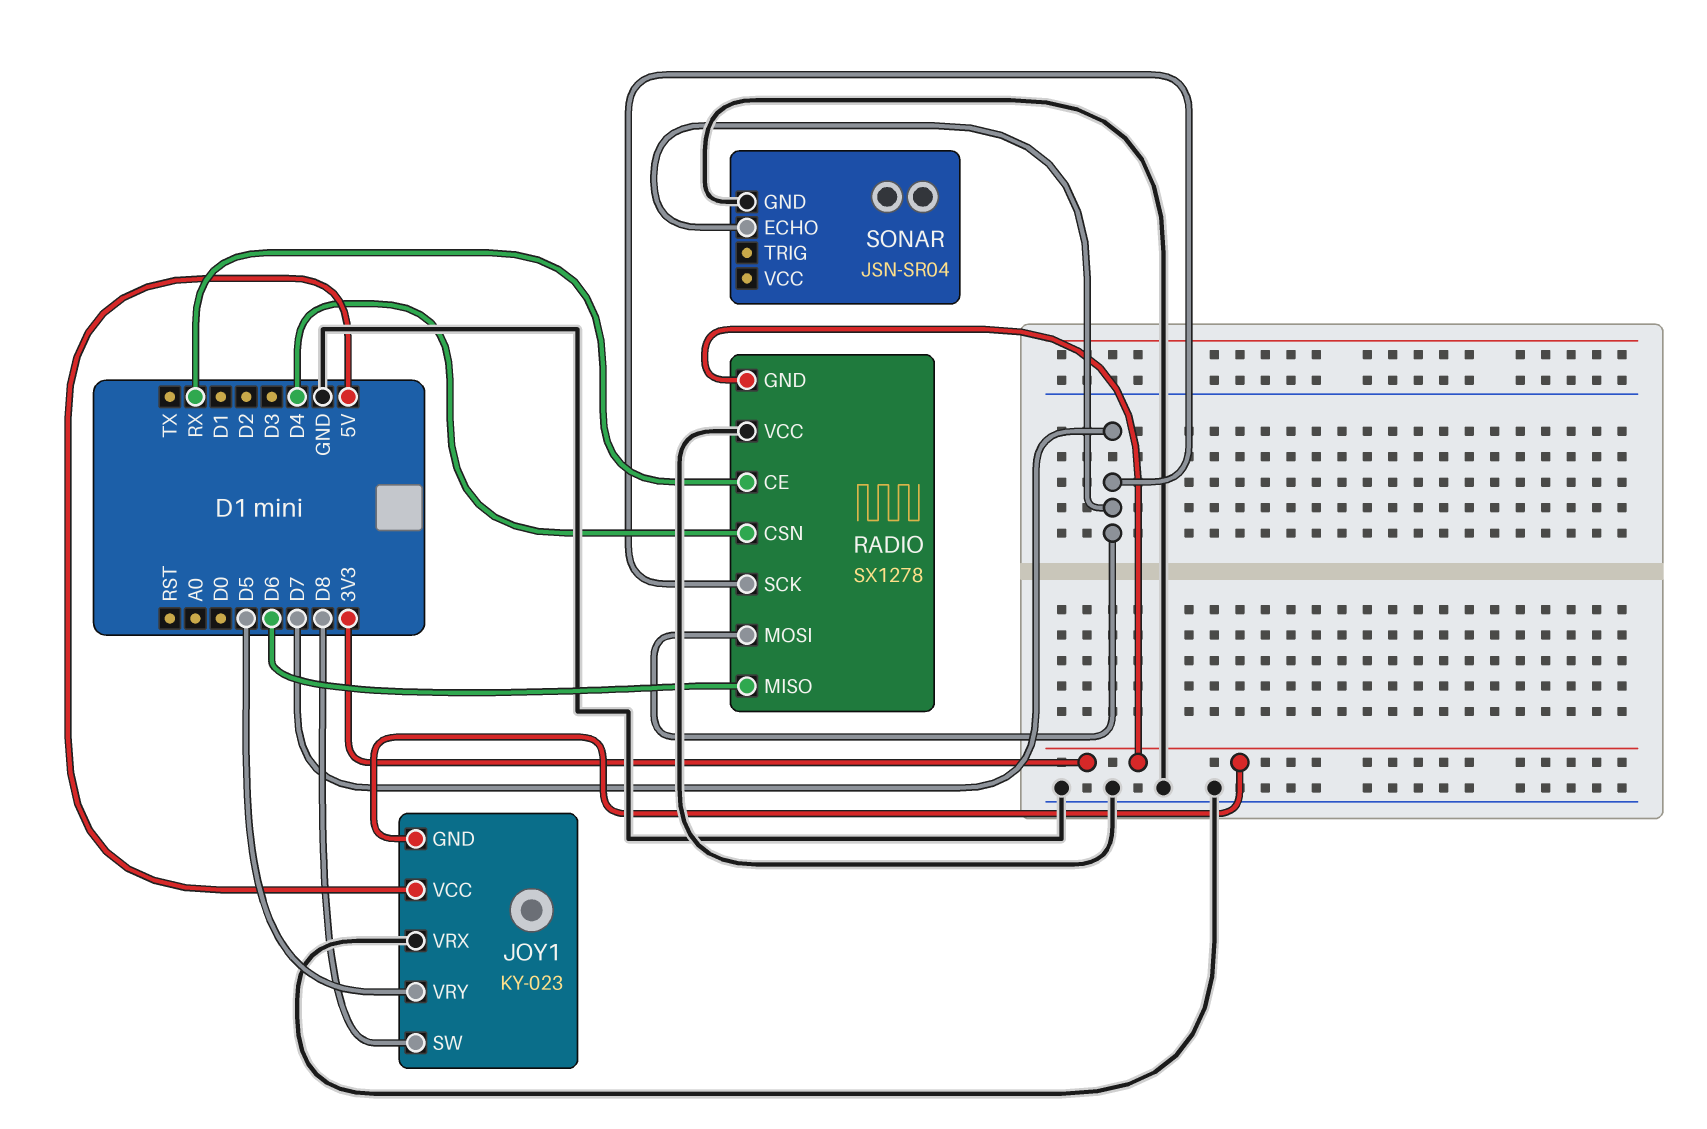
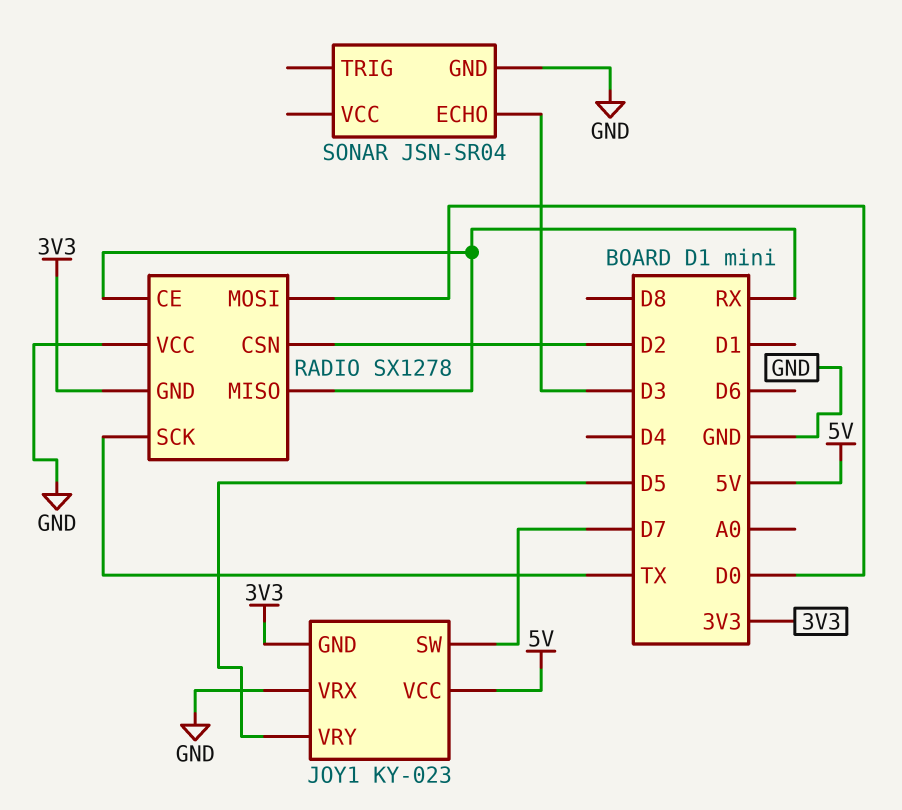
JOY1 pin SW: D8 -> D7
RADIO pin CSN: D4 -> D2
RADIO pin MISO: D6 -> RX
RADIO pin MOSI: D7 -> D0
RADIO pin SCK: D7 -> TX
SONAR pin ECHO: D7 -> D3

